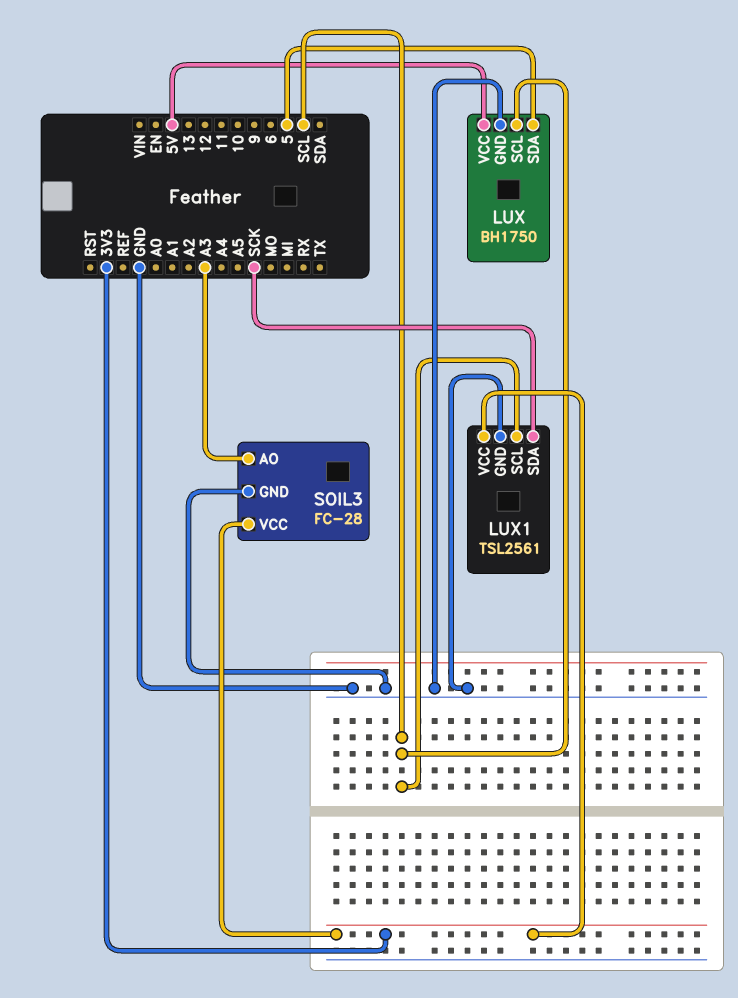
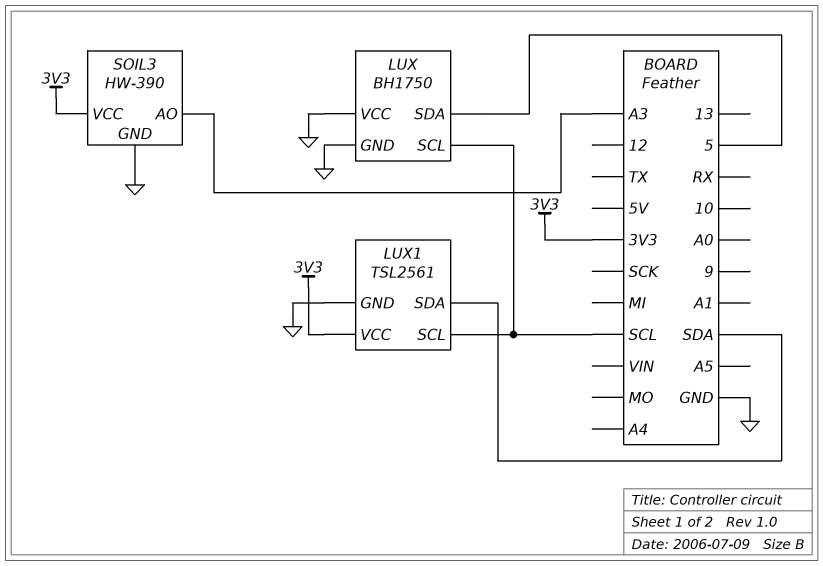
LUX pin VCC: 5V -> GND
LUX1 pin SDA: SCK -> SDA
SOIL3: FC-28 -> HW-390

